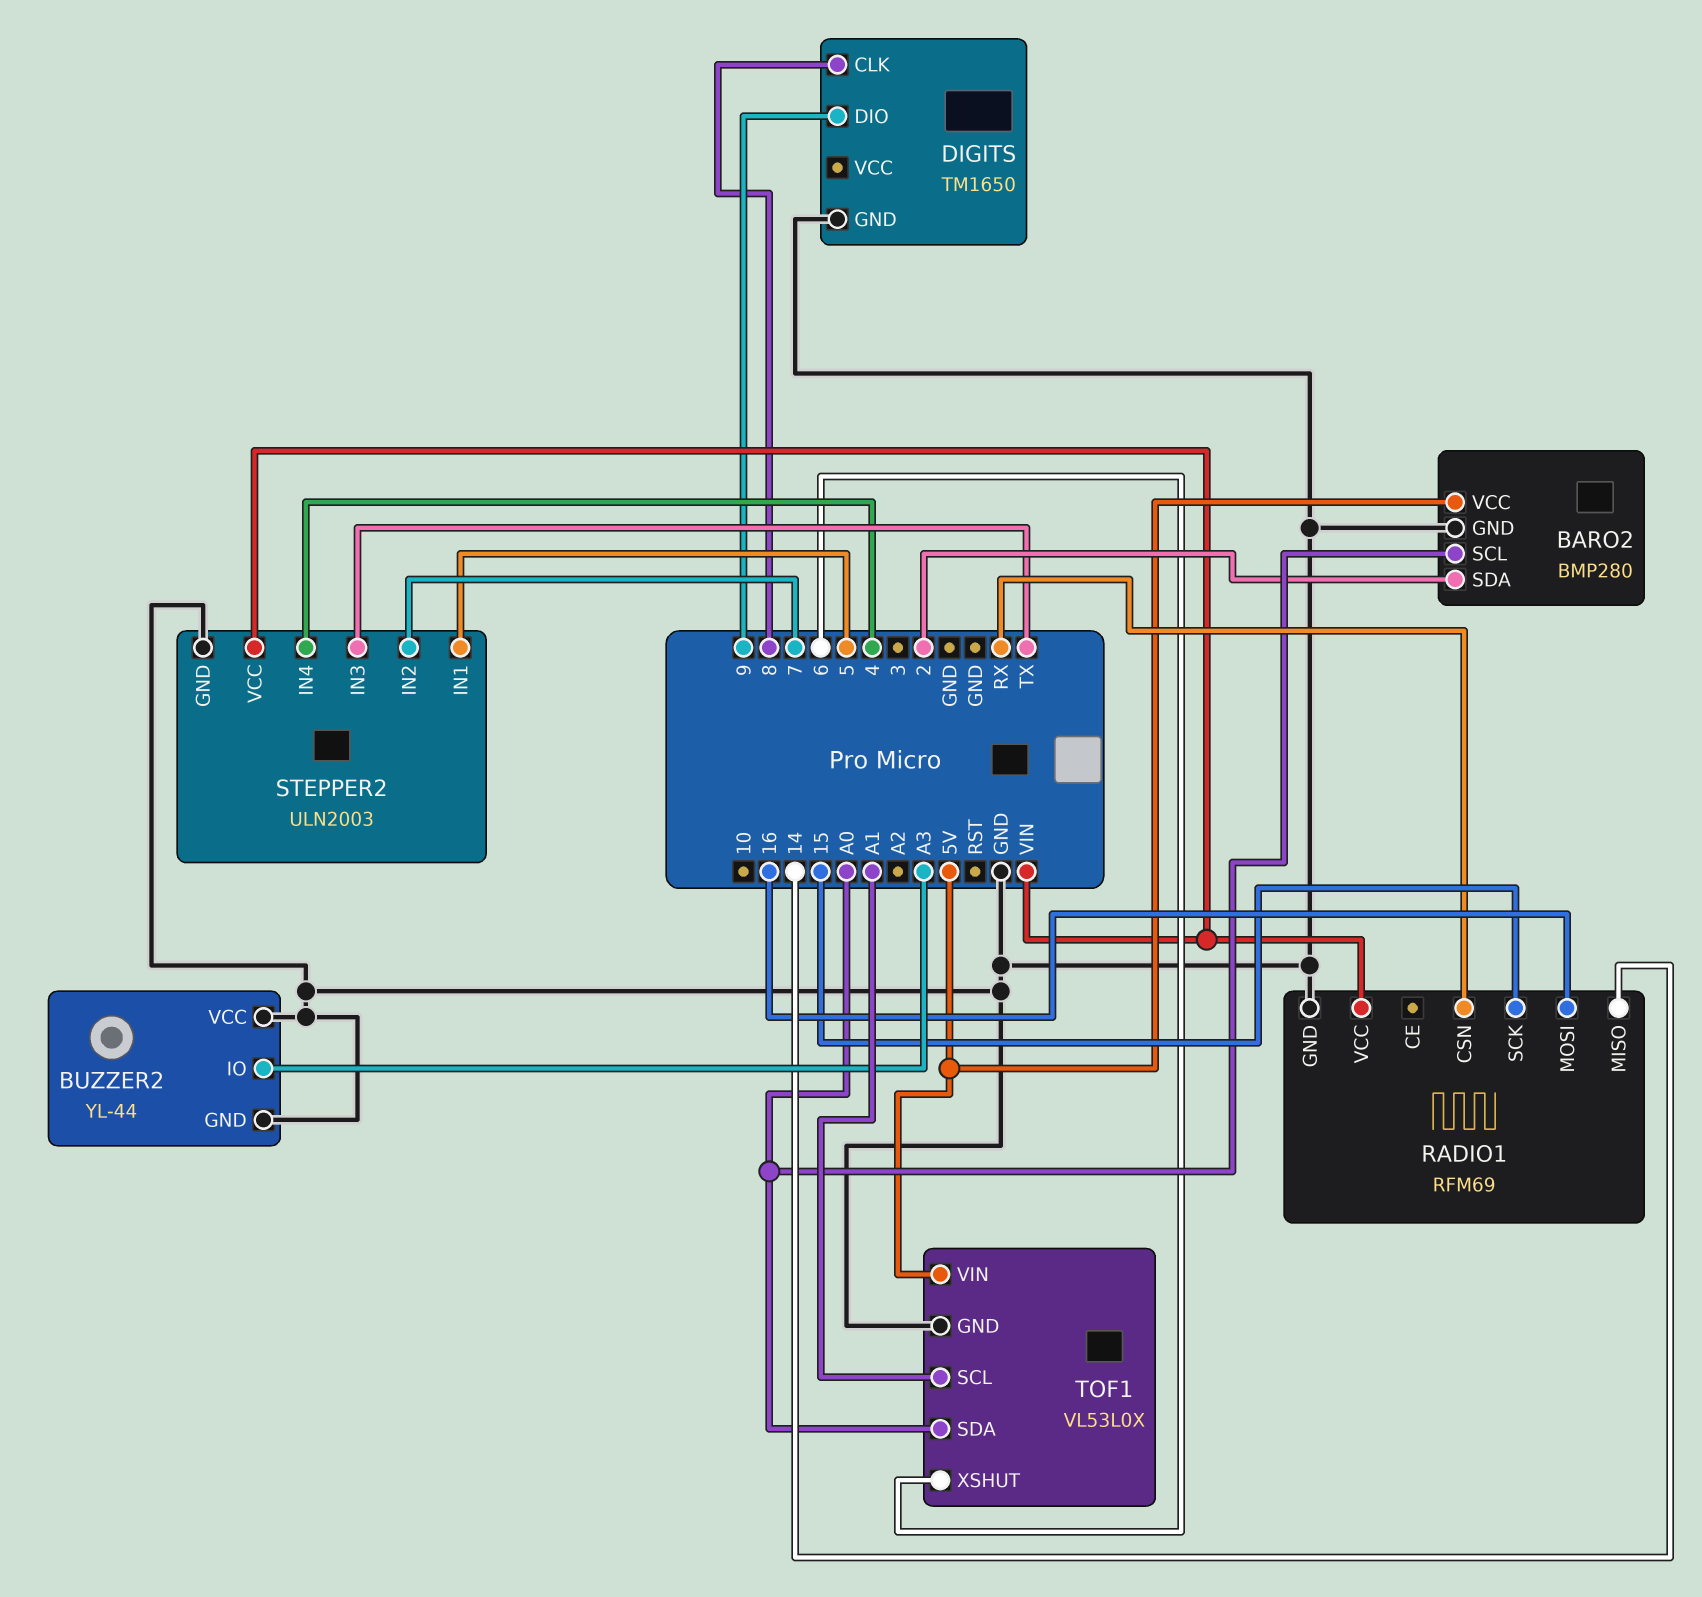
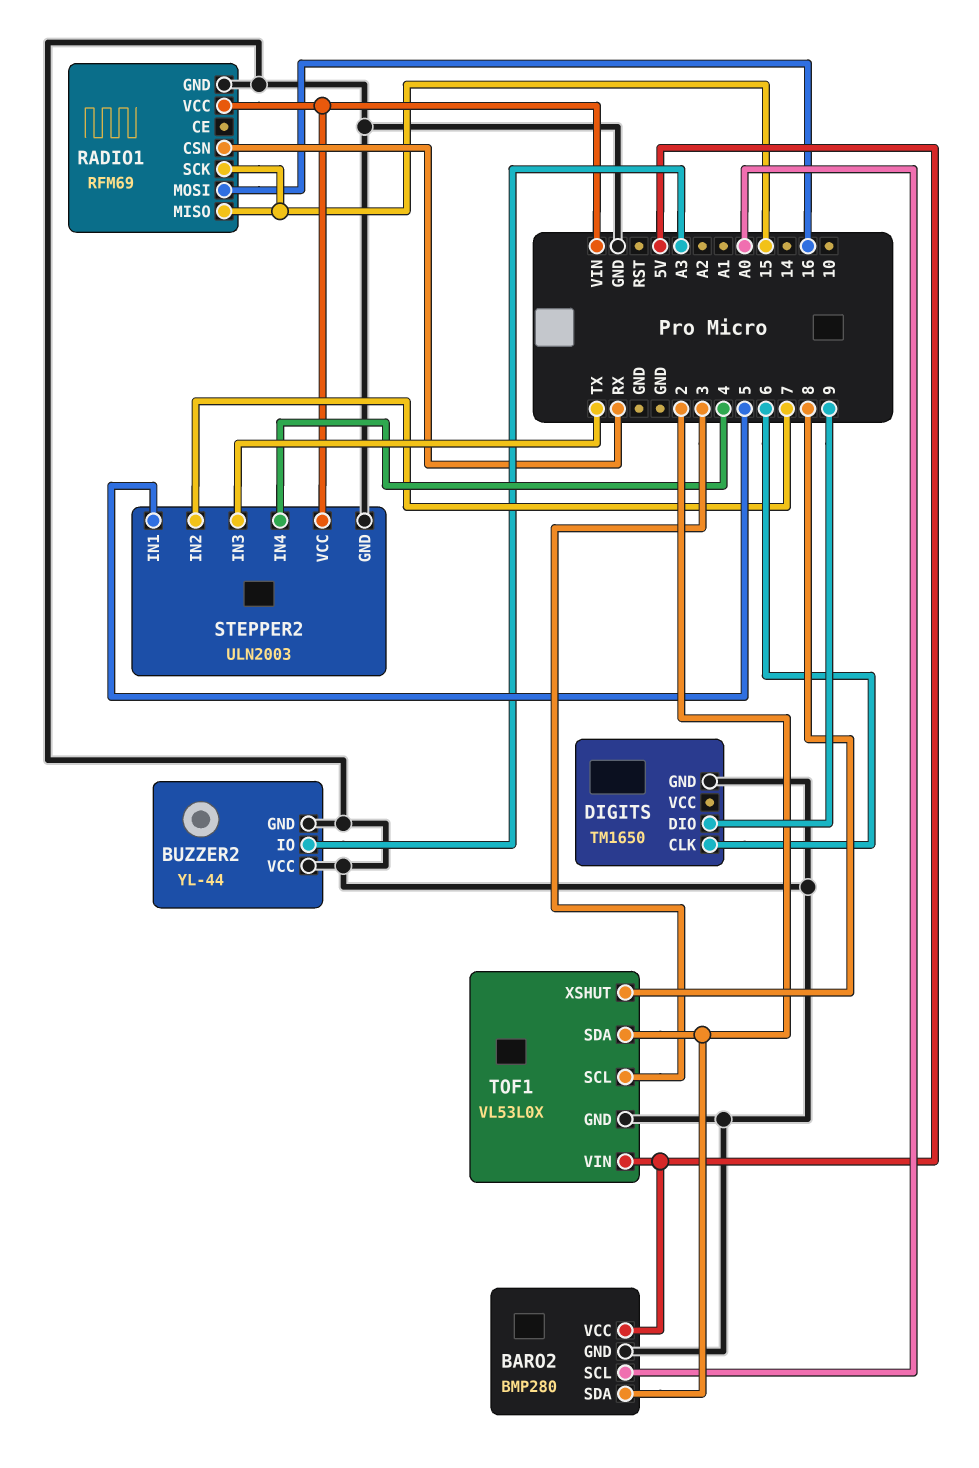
DIGITS pin CLK: 8 -> 6
RADIO1 pin MISO: 14 -> 15
TOF1 pin SCL: A1 -> 3
TOF1 pin SDA: A0 -> 2
TOF1 pin XSHUT: 6 -> 8

